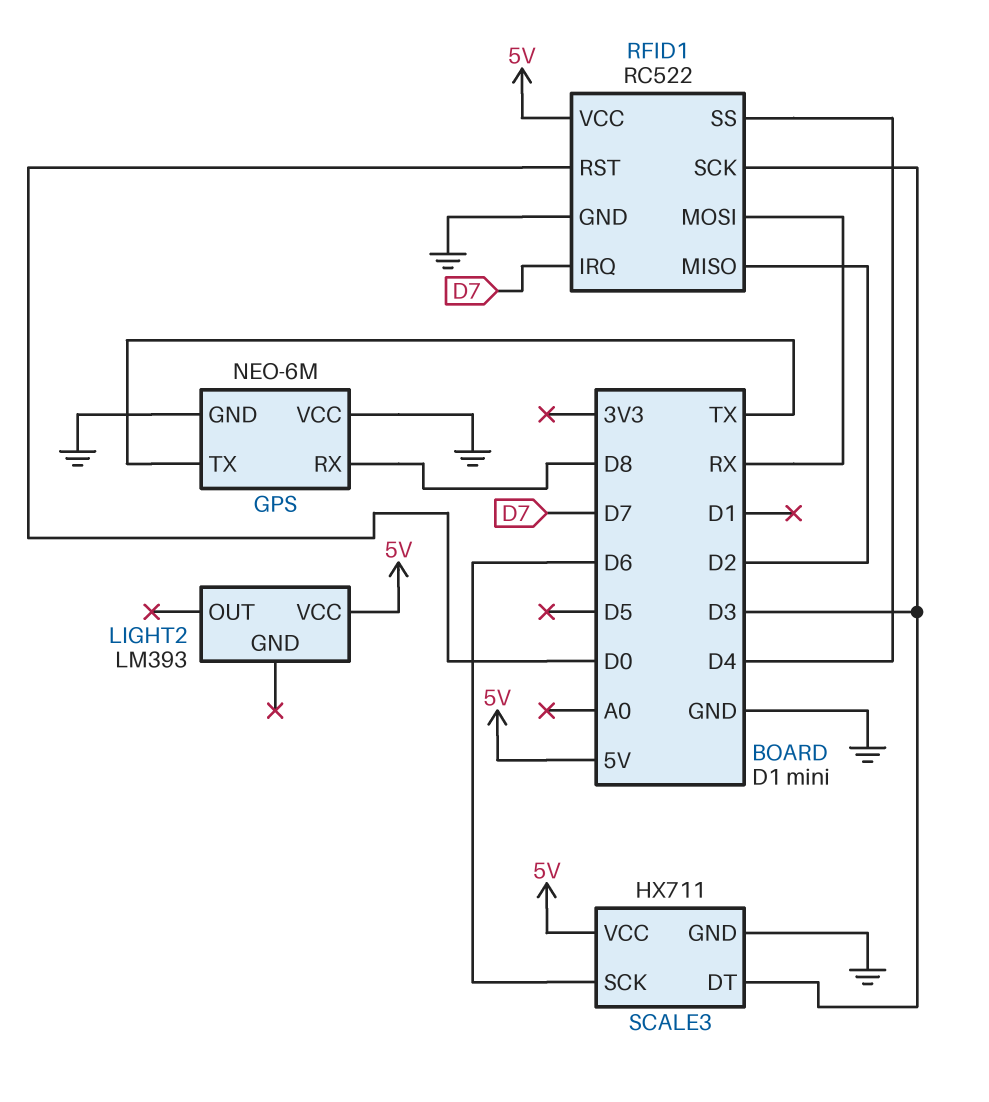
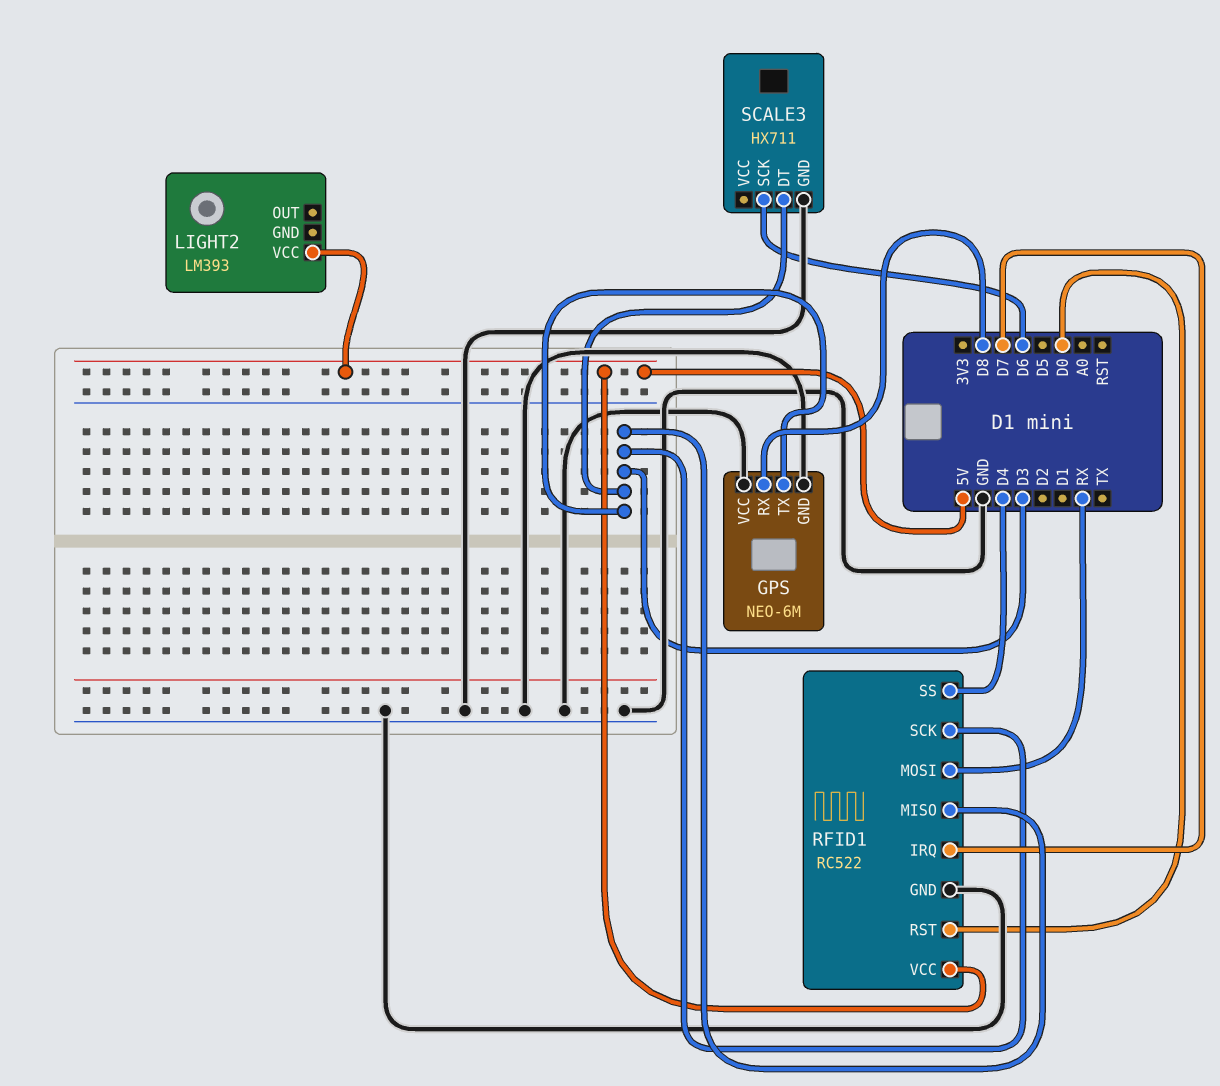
GPS pin TX: TX -> D3
RFID1 pin MISO: D2 -> D3
SCALE3 pin VCC: 5V -> none

